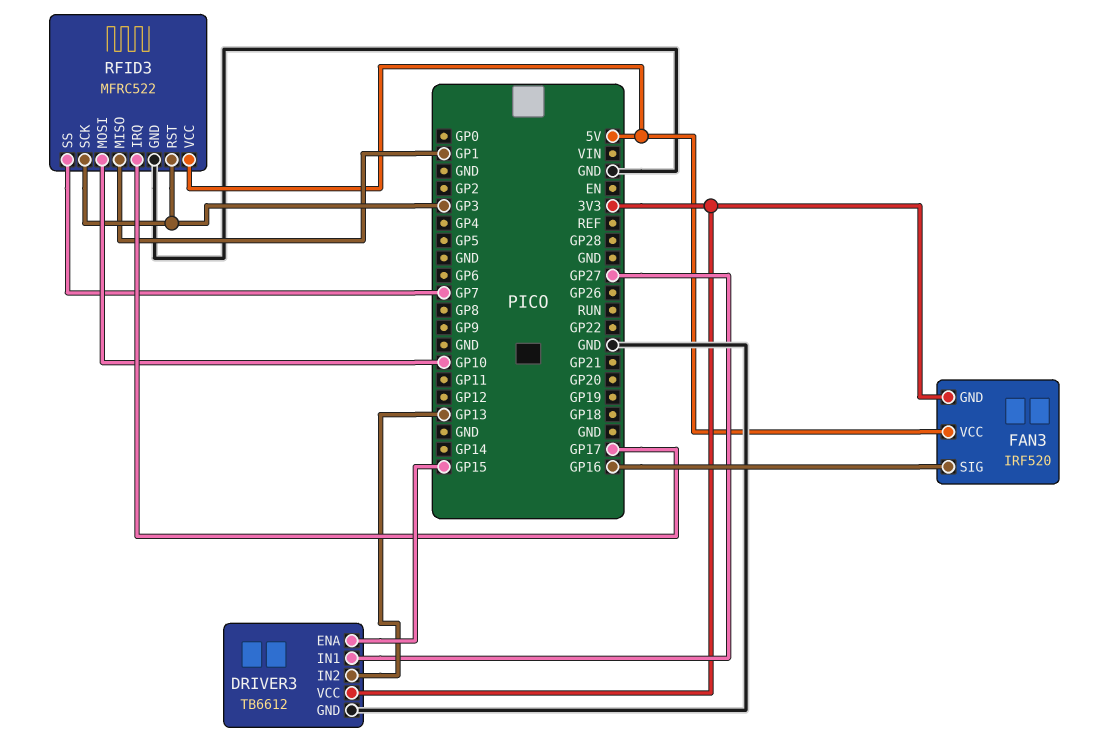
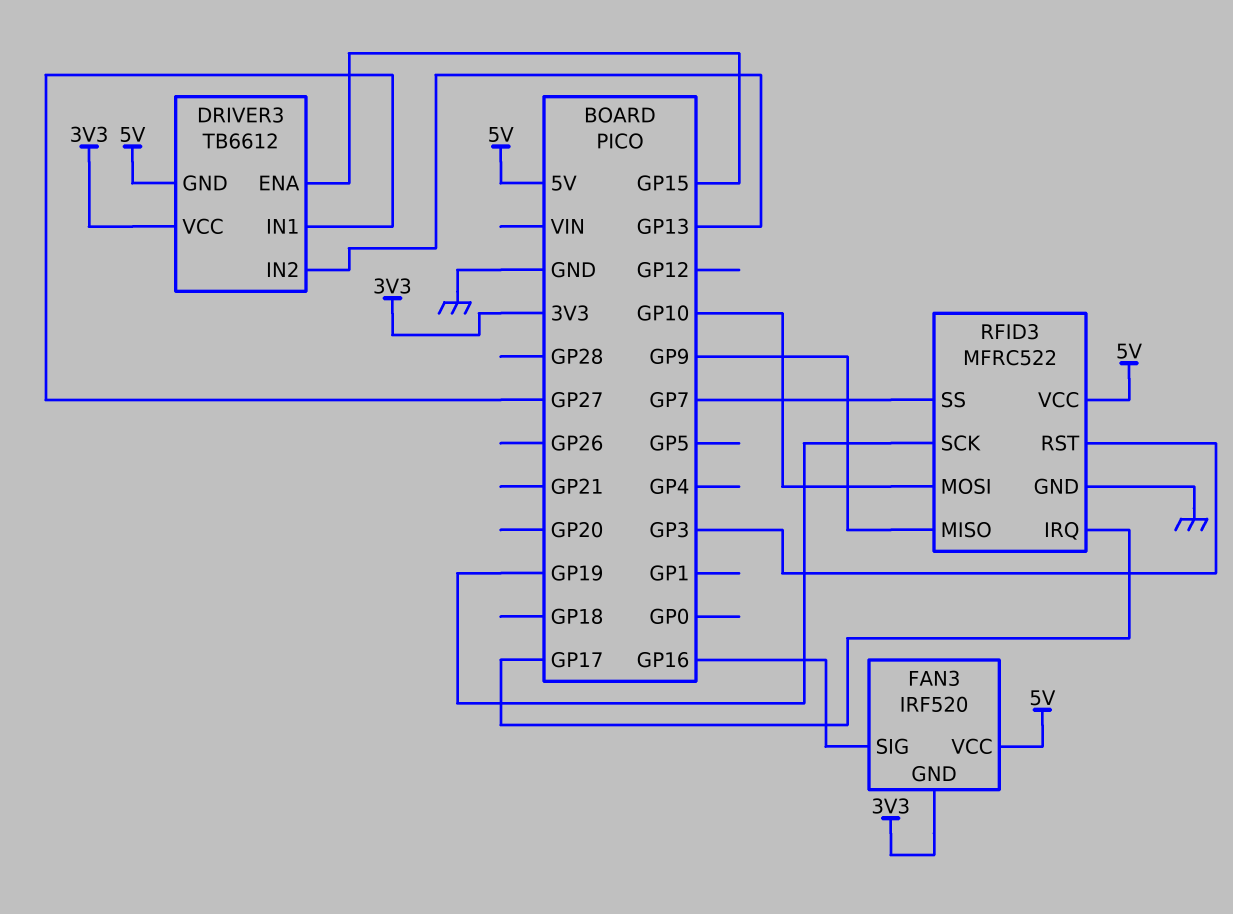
DRIVER3 pin GND: GND -> 5V
RFID3 pin MISO: GP1 -> GP9
RFID3 pin SCK: GP3 -> GP19

